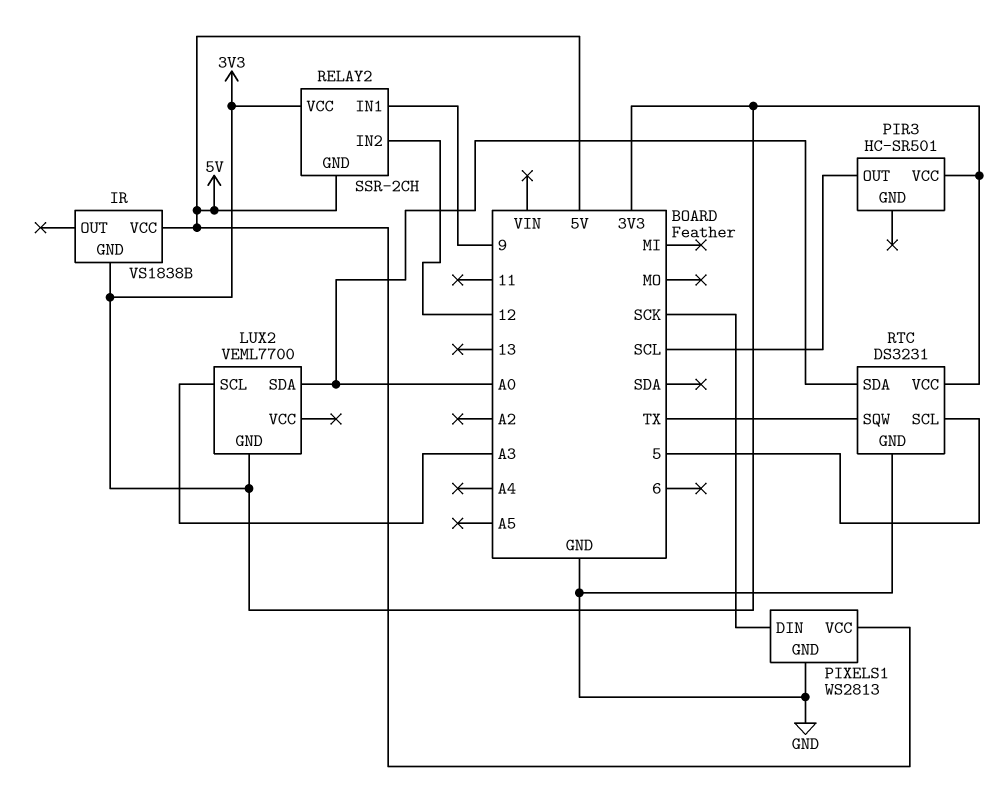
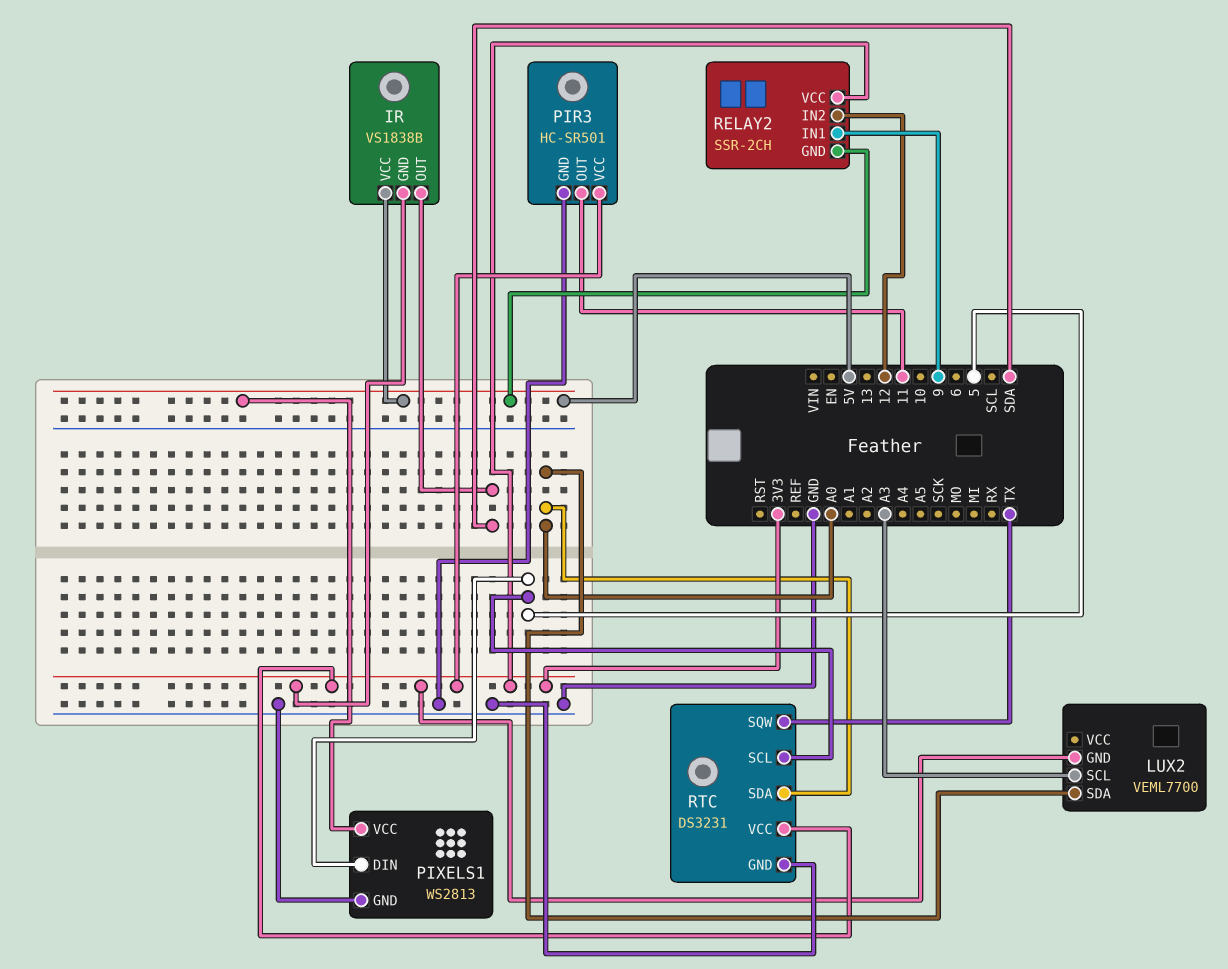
IR pin OUT: none -> SDA
PIR3 pin GND: none -> GND
PIR3 pin OUT: SCL -> 11
PIXELS1 pin DIN: SCK -> 5

